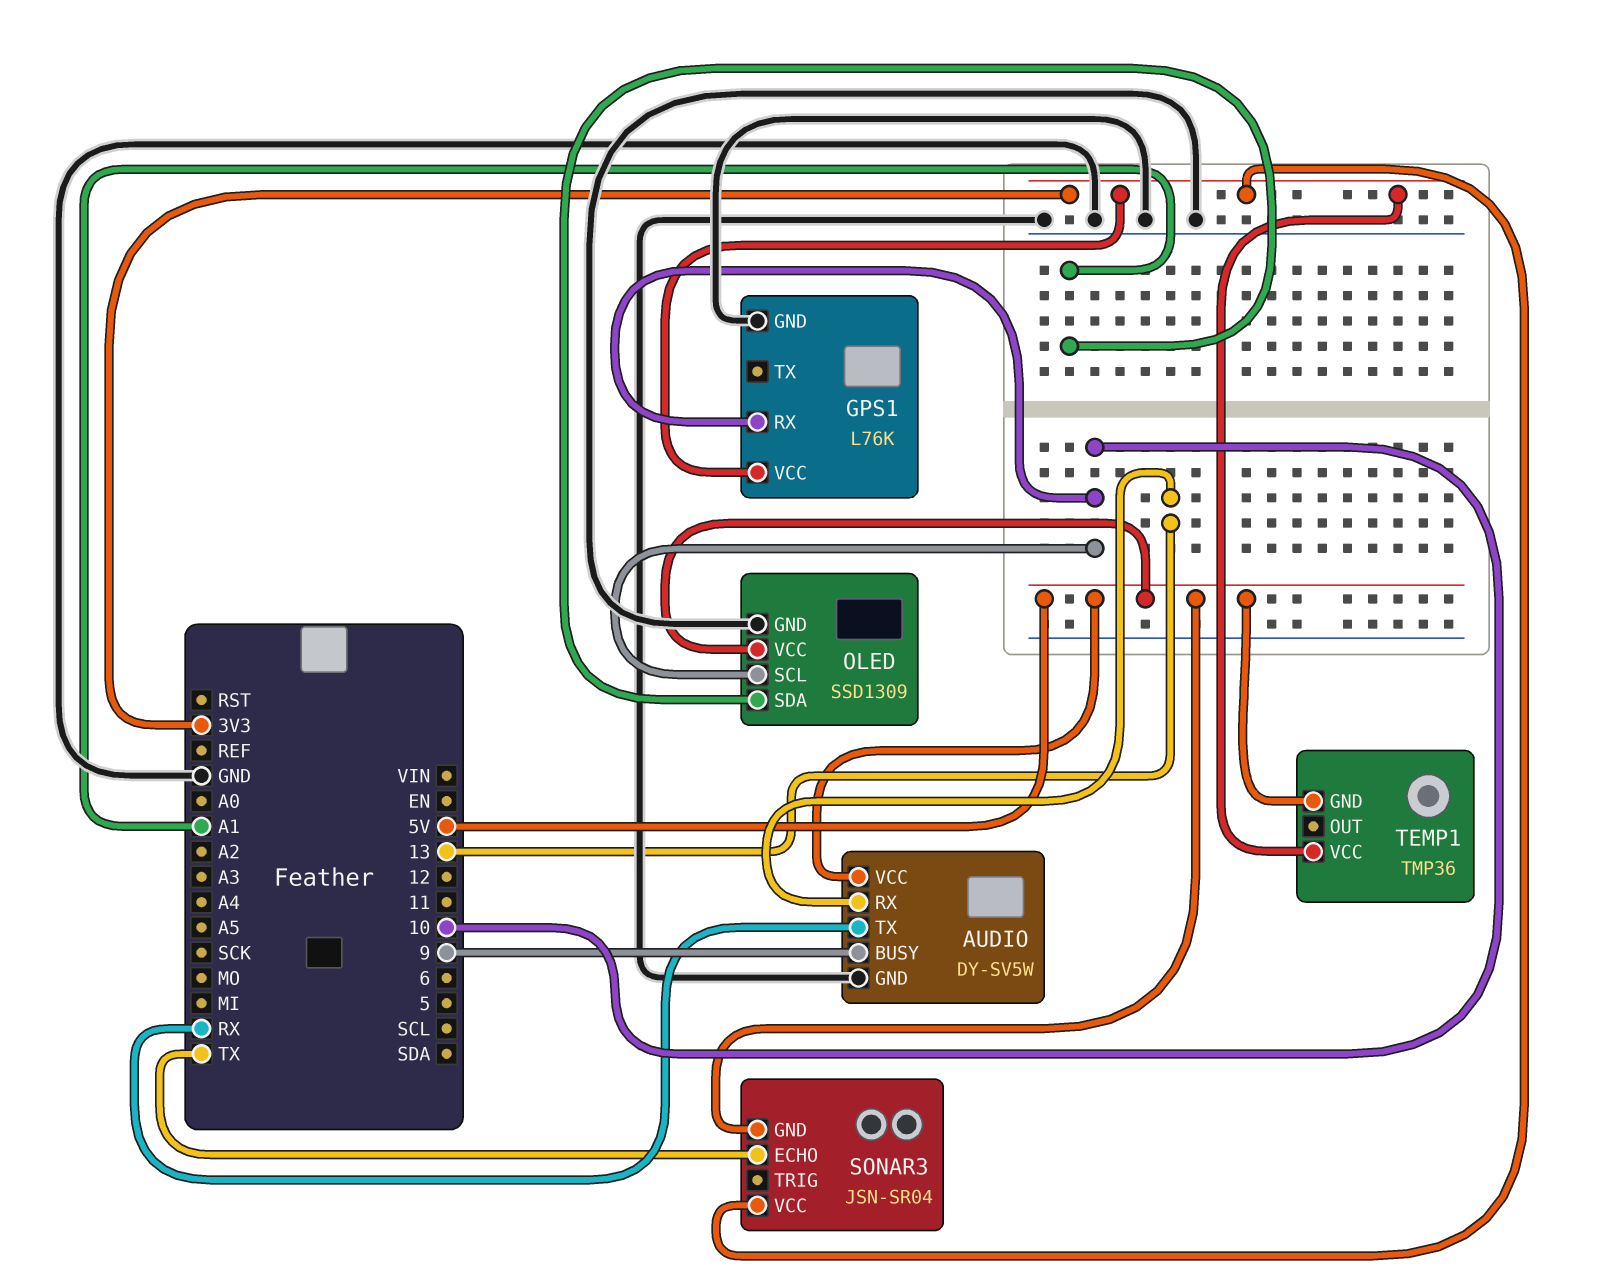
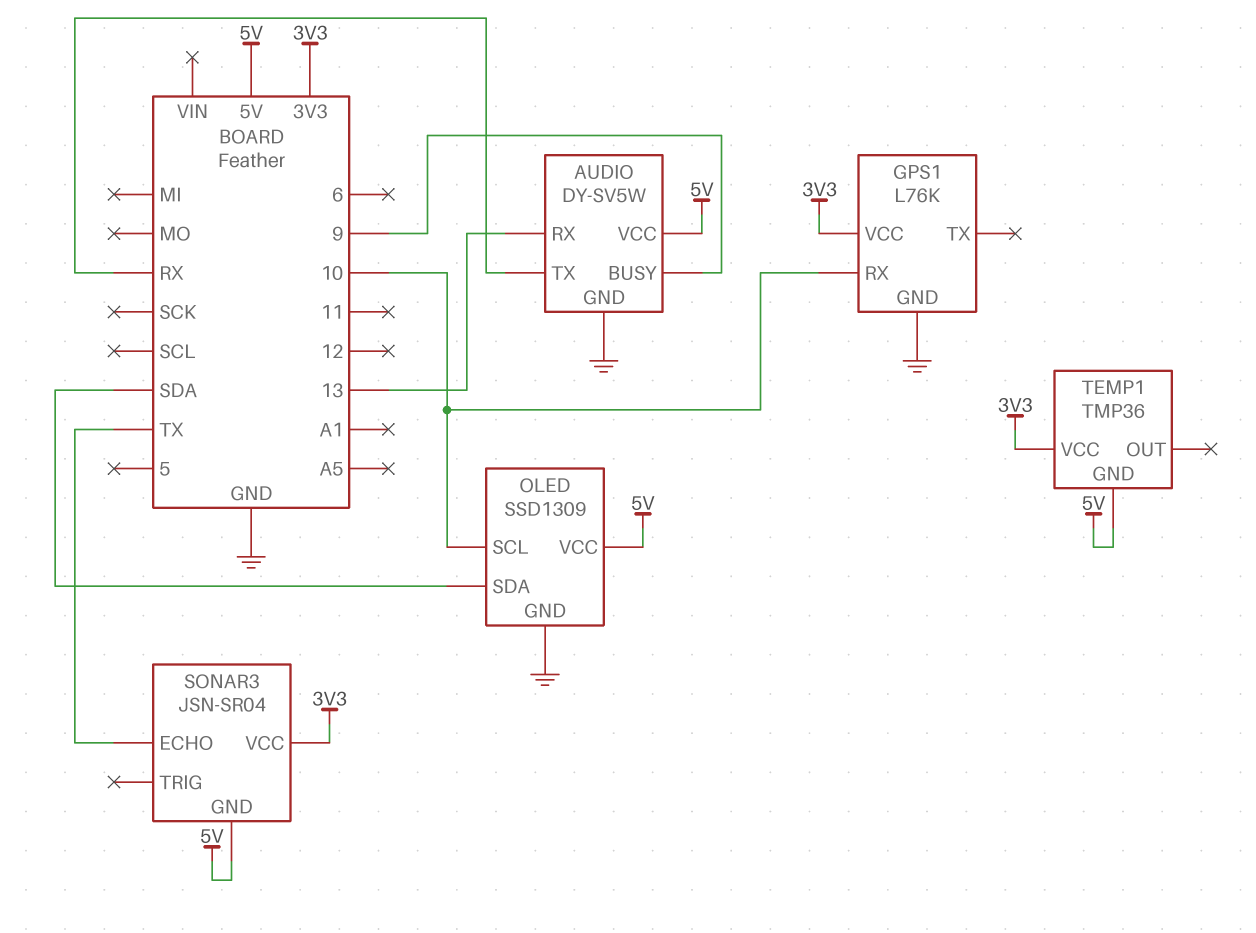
OLED pin SDA: A1 -> SDA

